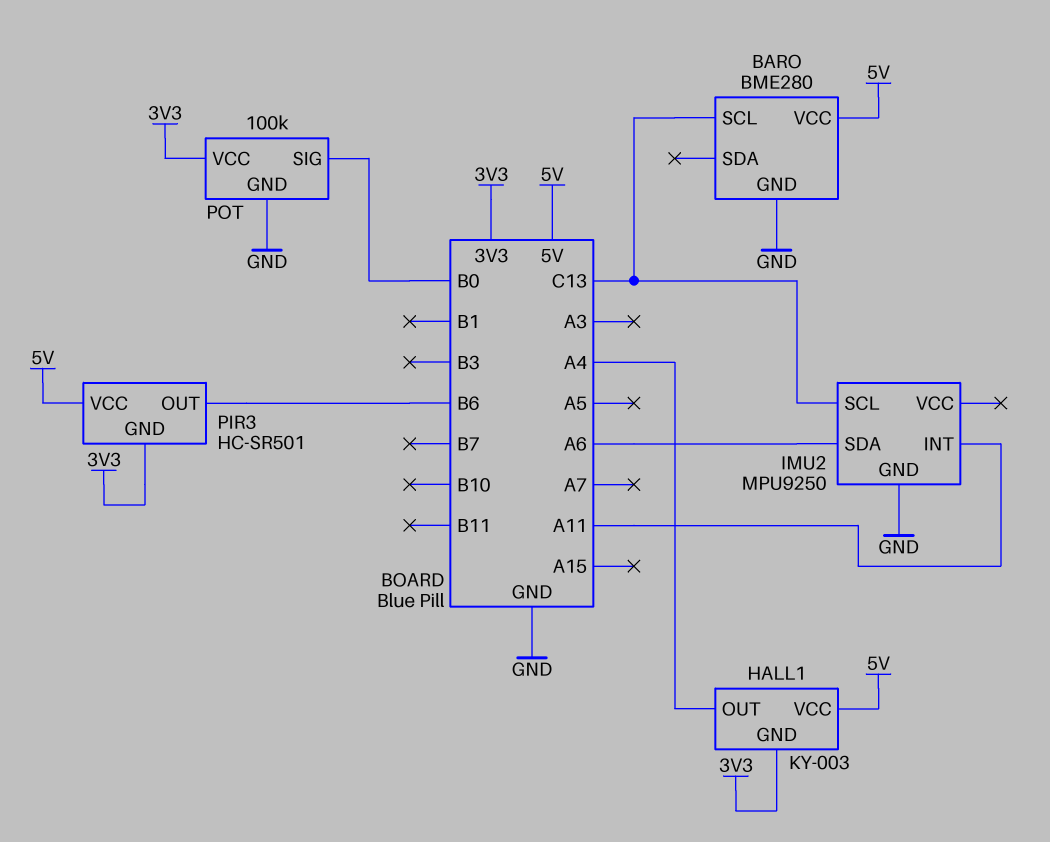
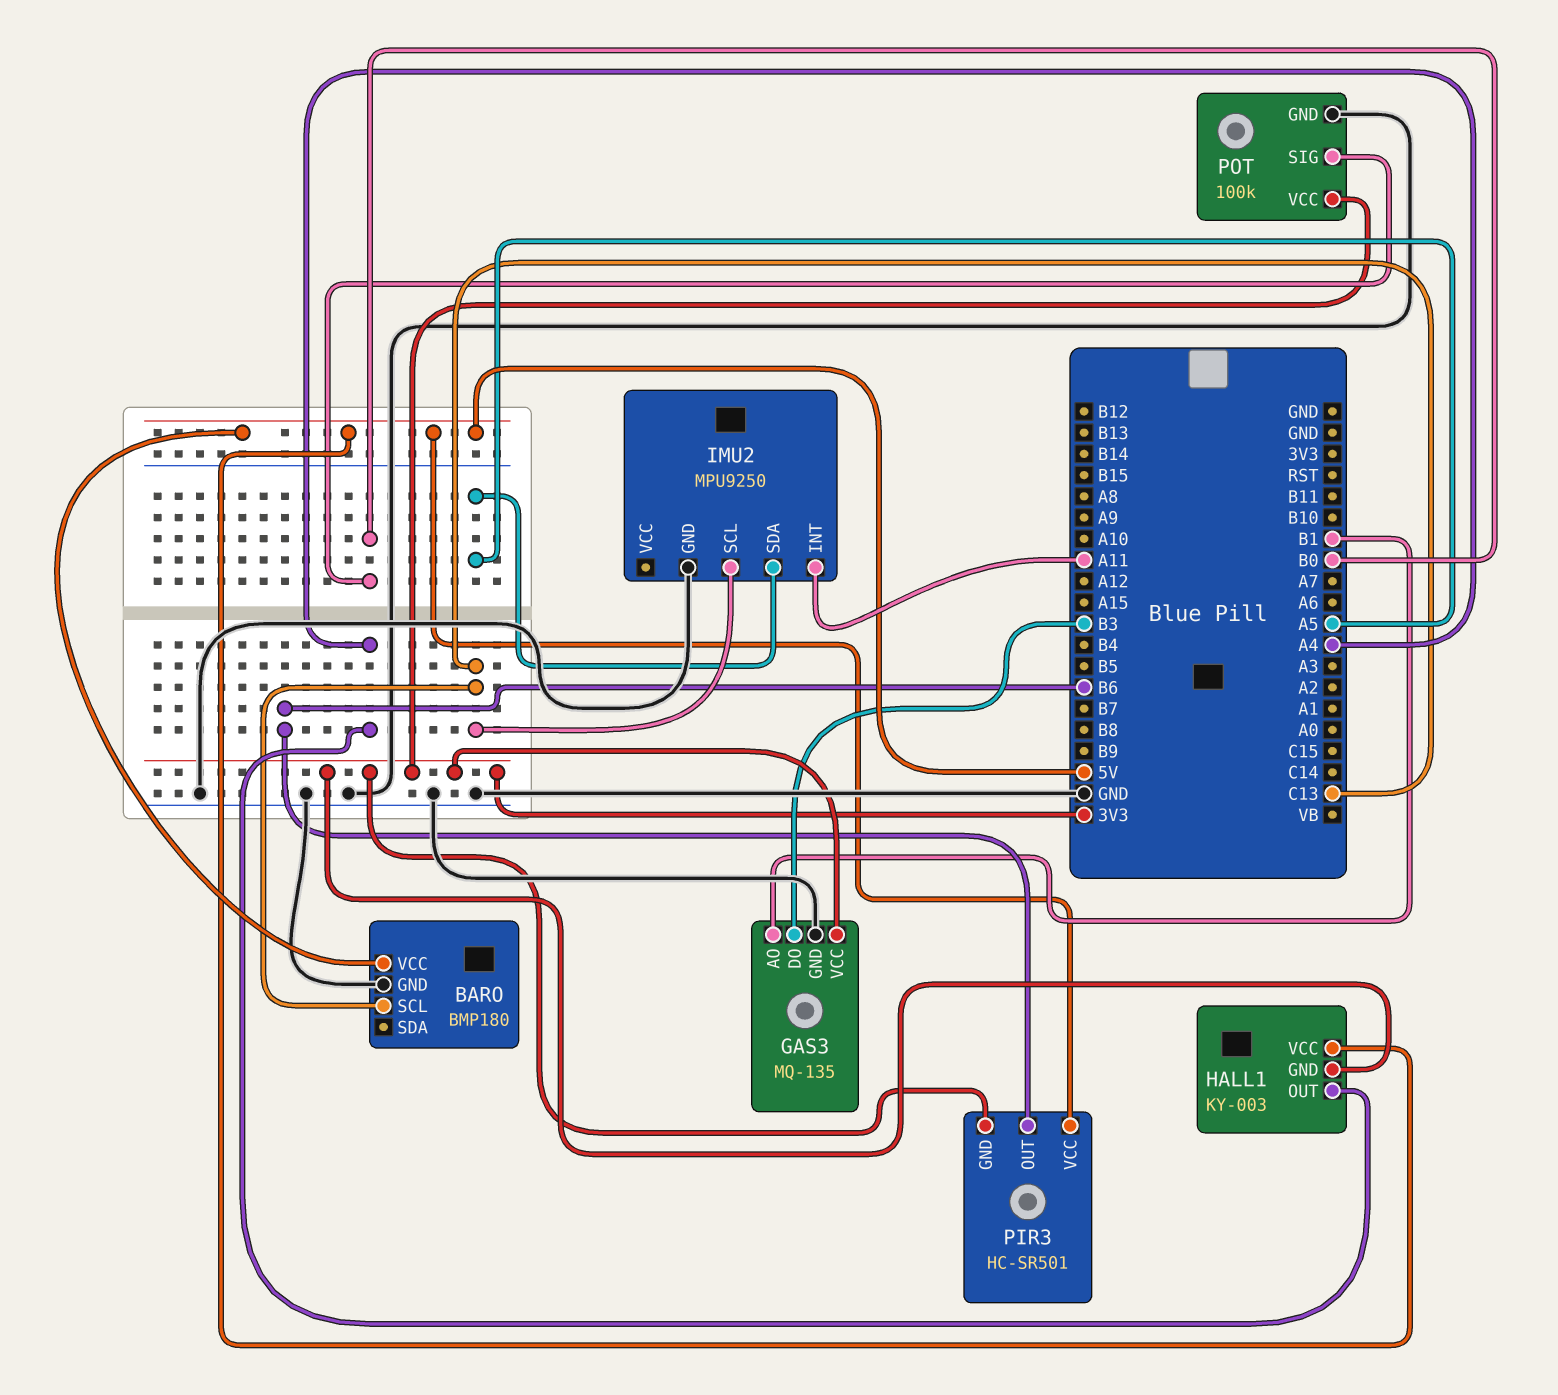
BARO: BME280 -> BMP180
GAS3: none -> MQ-135
GAS3 pin AO: none -> B1
GAS3 pin DO: none -> B3
GAS3 pin GND: none -> GND
GAS3 pin VCC: none -> 3V3
IMU2 pin SDA: A6 -> A5

